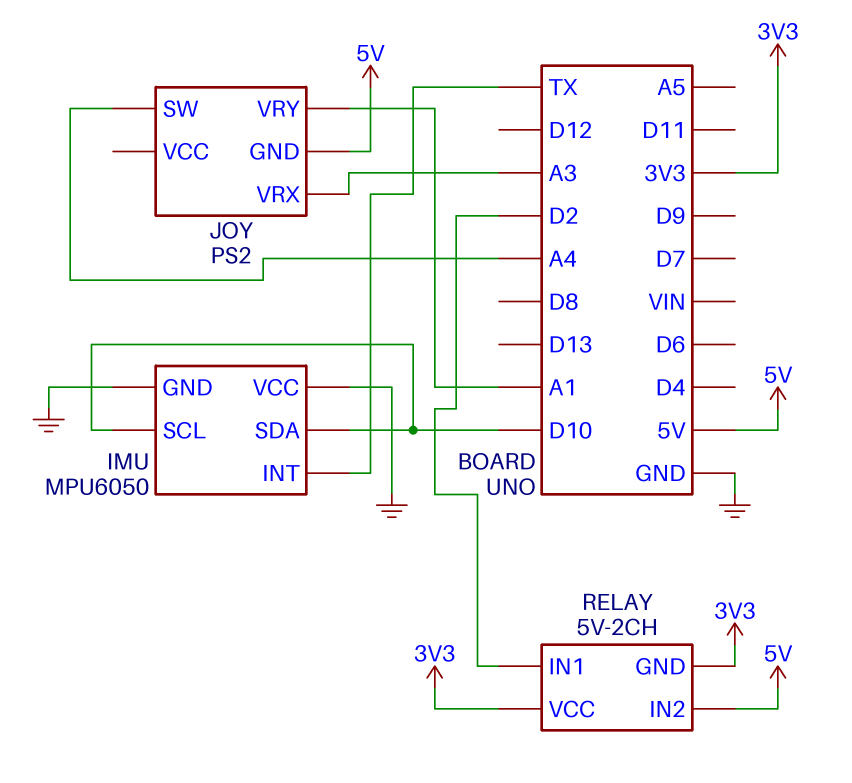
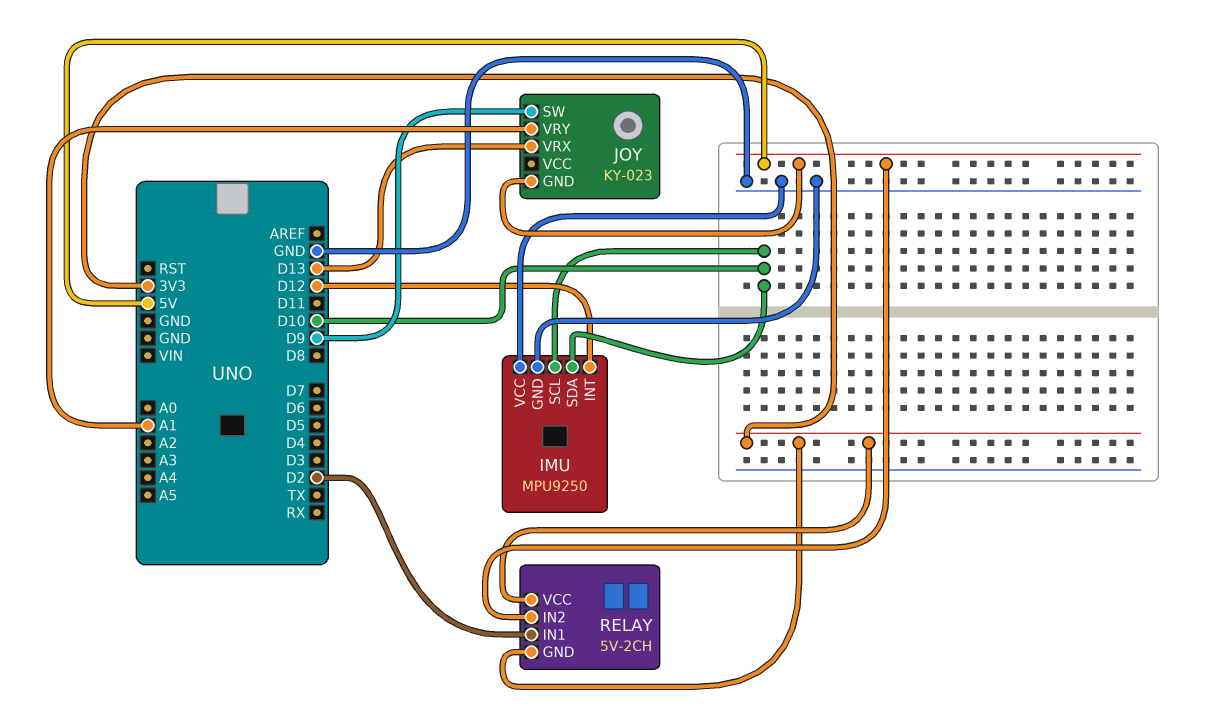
IMU: MPU6050 -> MPU9250
IMU pin INT: TX -> D12
JOY: PS2 -> KY-023
JOY pin SW: A4 -> D9
JOY pin VRX: A3 -> D13

